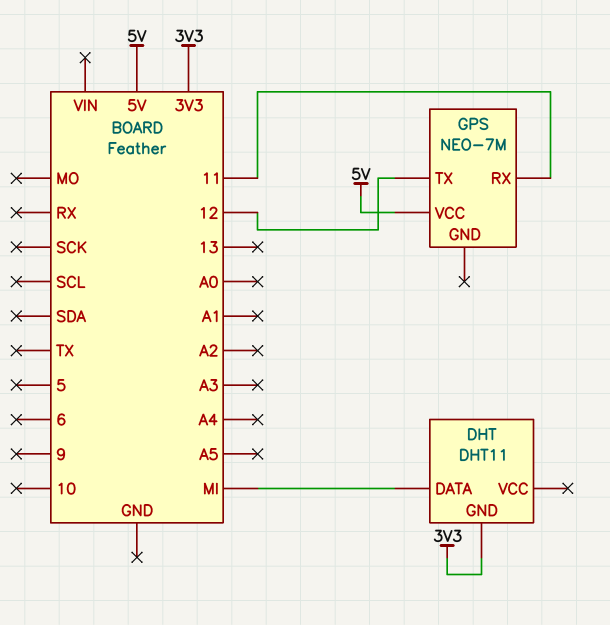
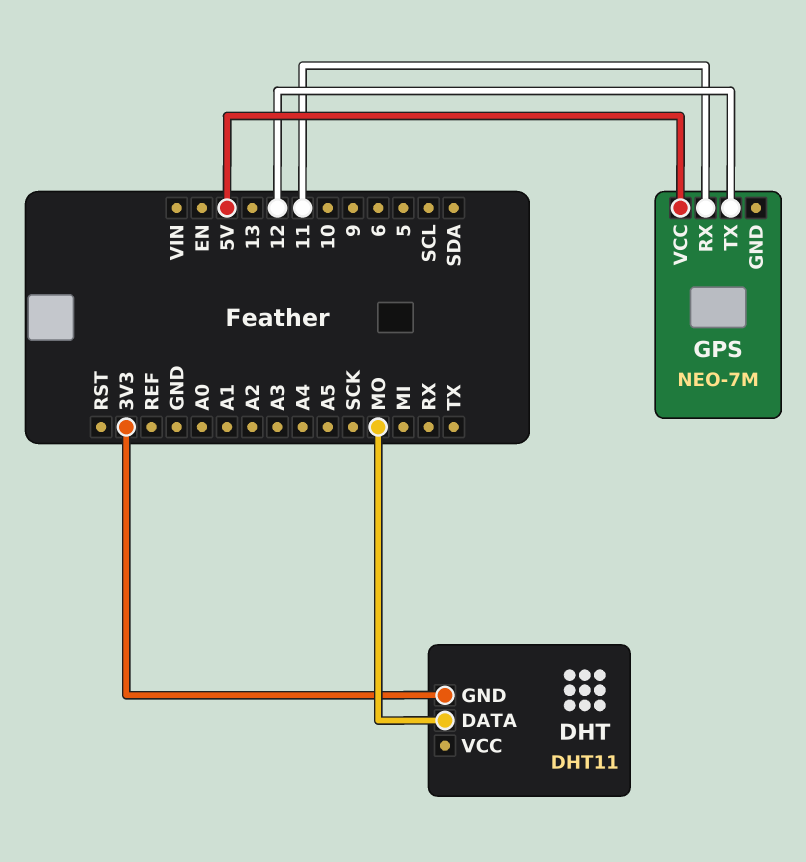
DHT pin DATA: MI -> MO

